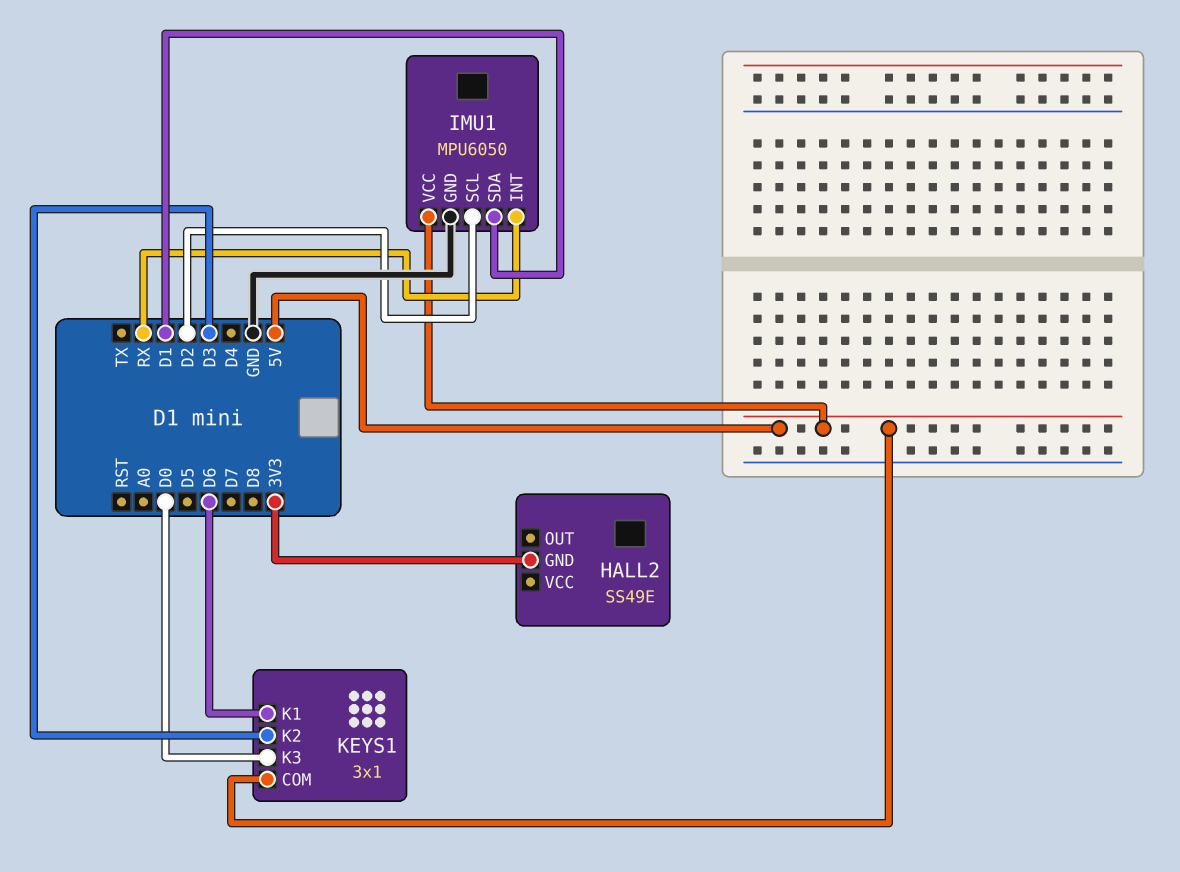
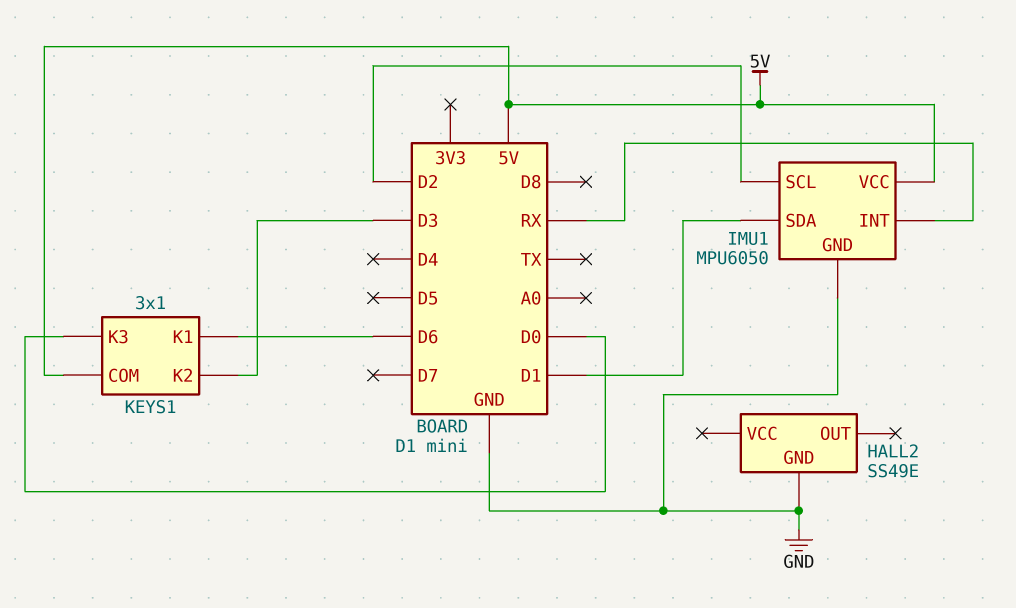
HALL2 pin GND: 3V3 -> GND

